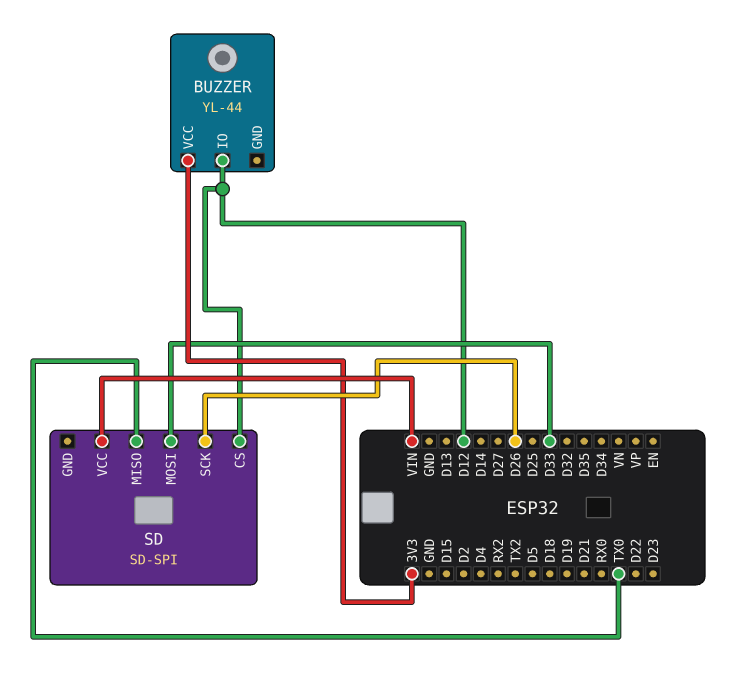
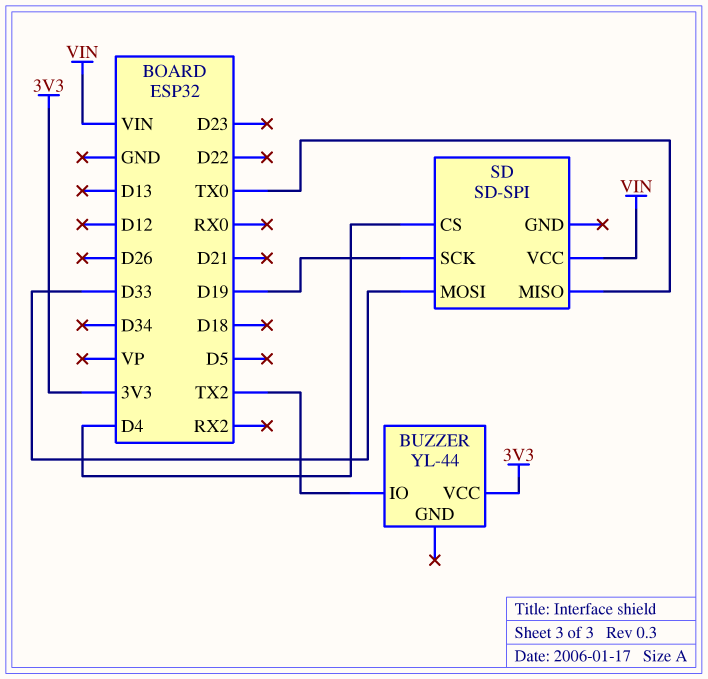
BUZZER pin IO: D12 -> TX2
SD pin CS: D12 -> D4
SD pin SCK: D26 -> D19

